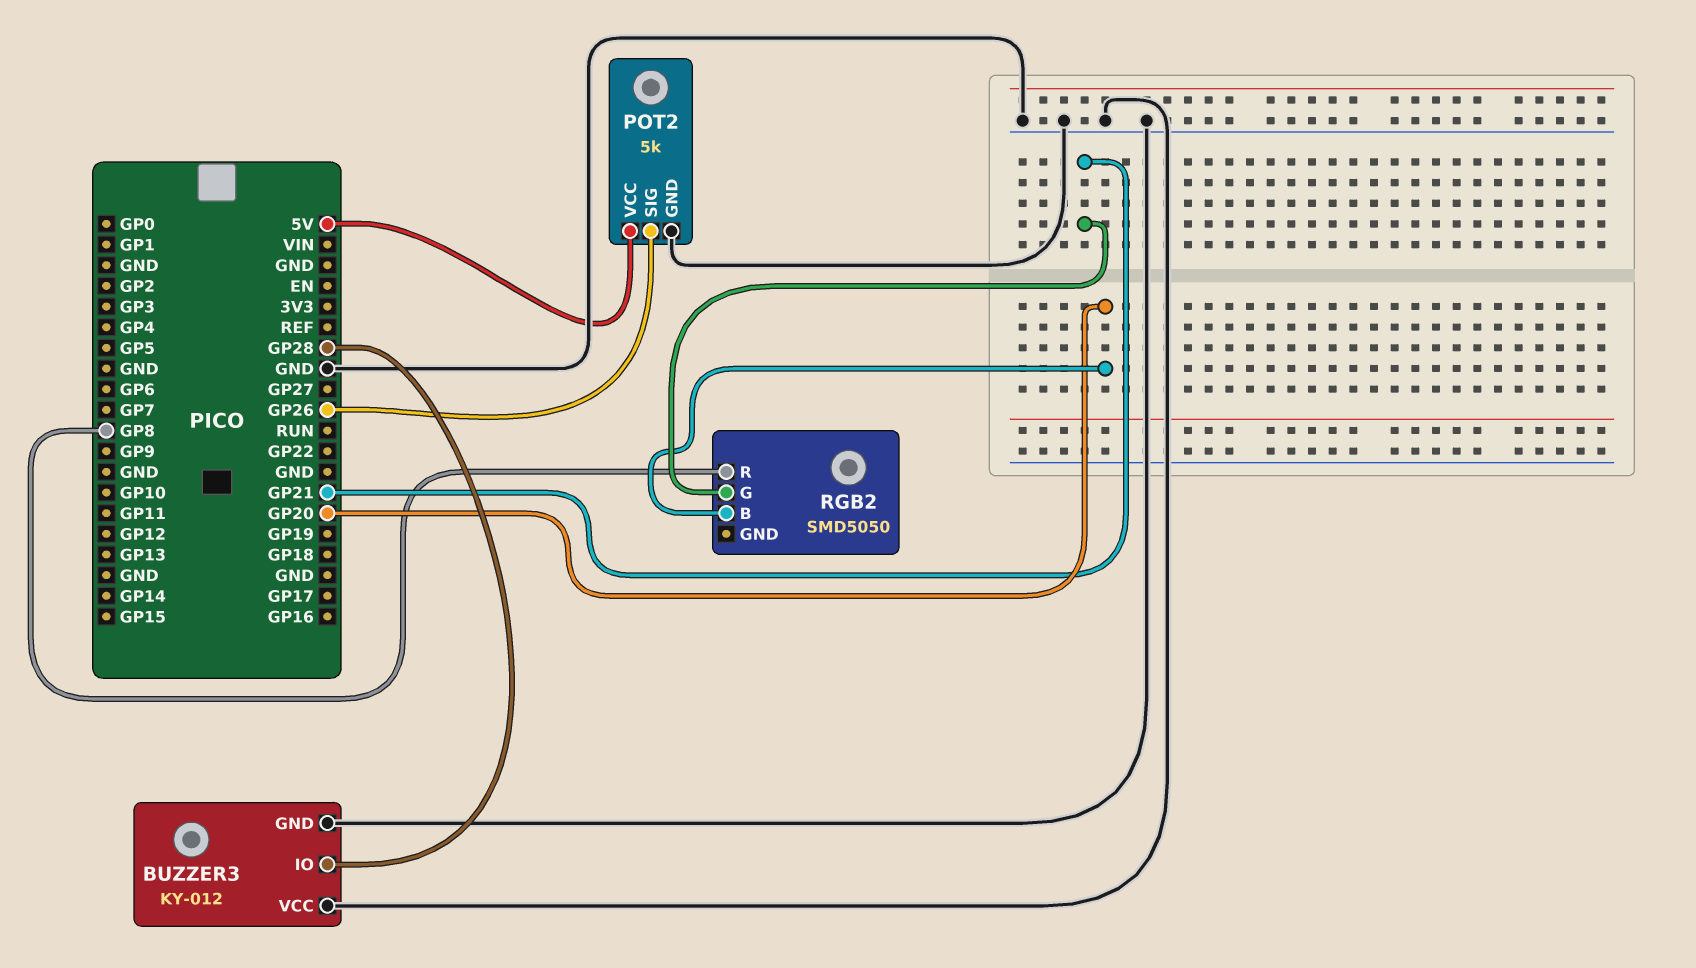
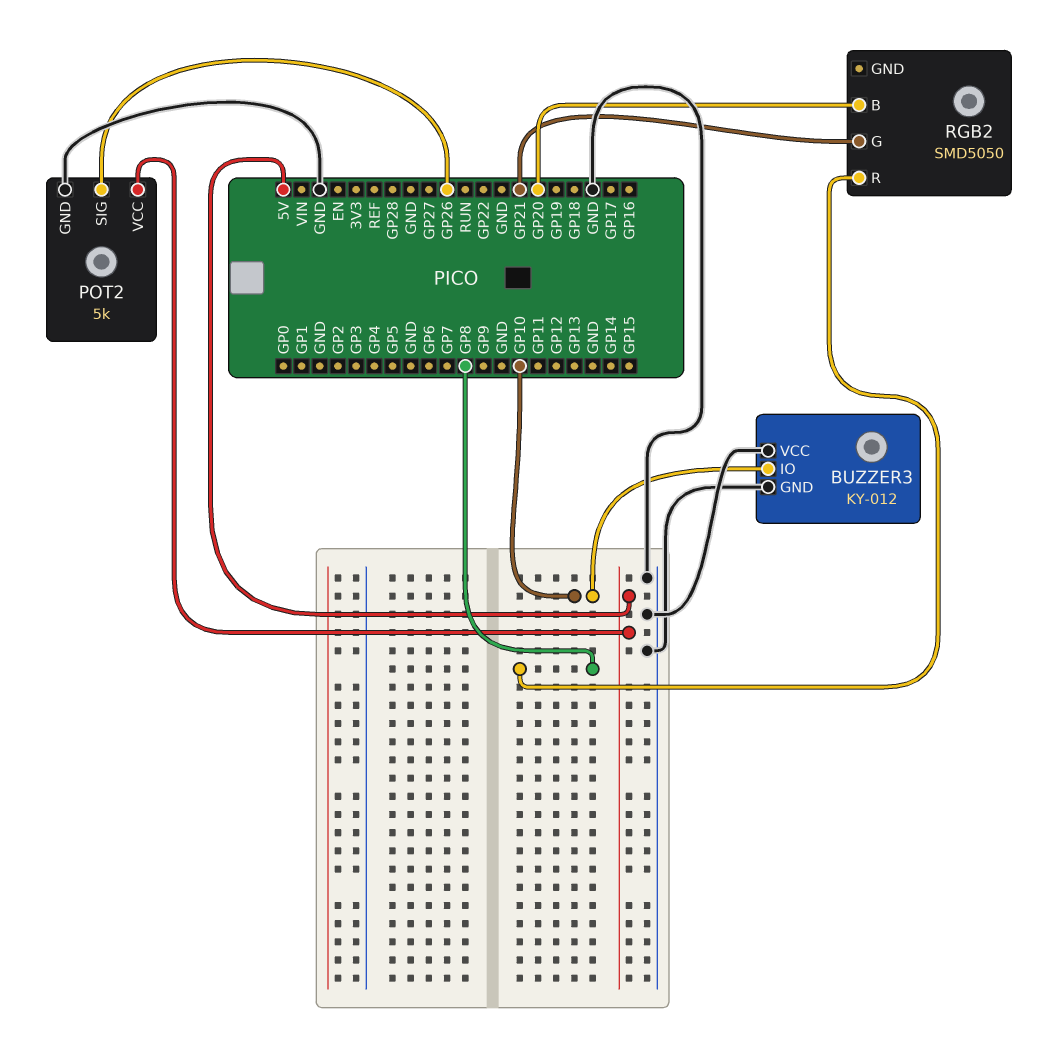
BUZZER3 pin IO: GP28 -> GP10

